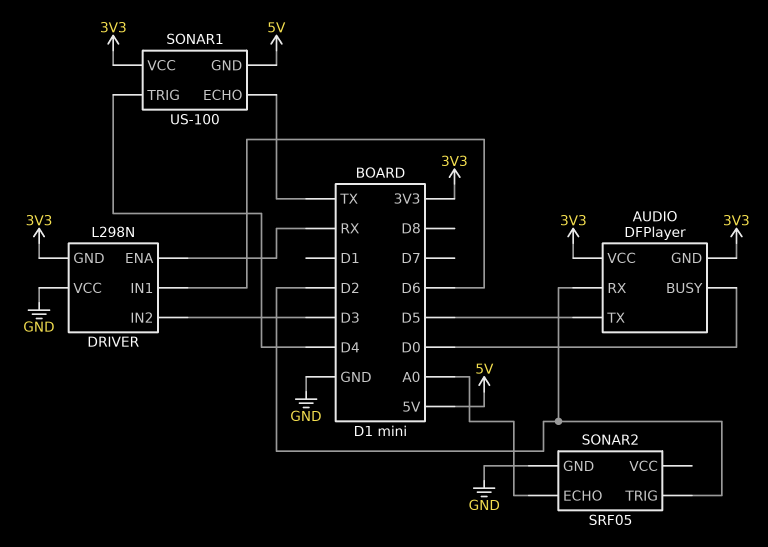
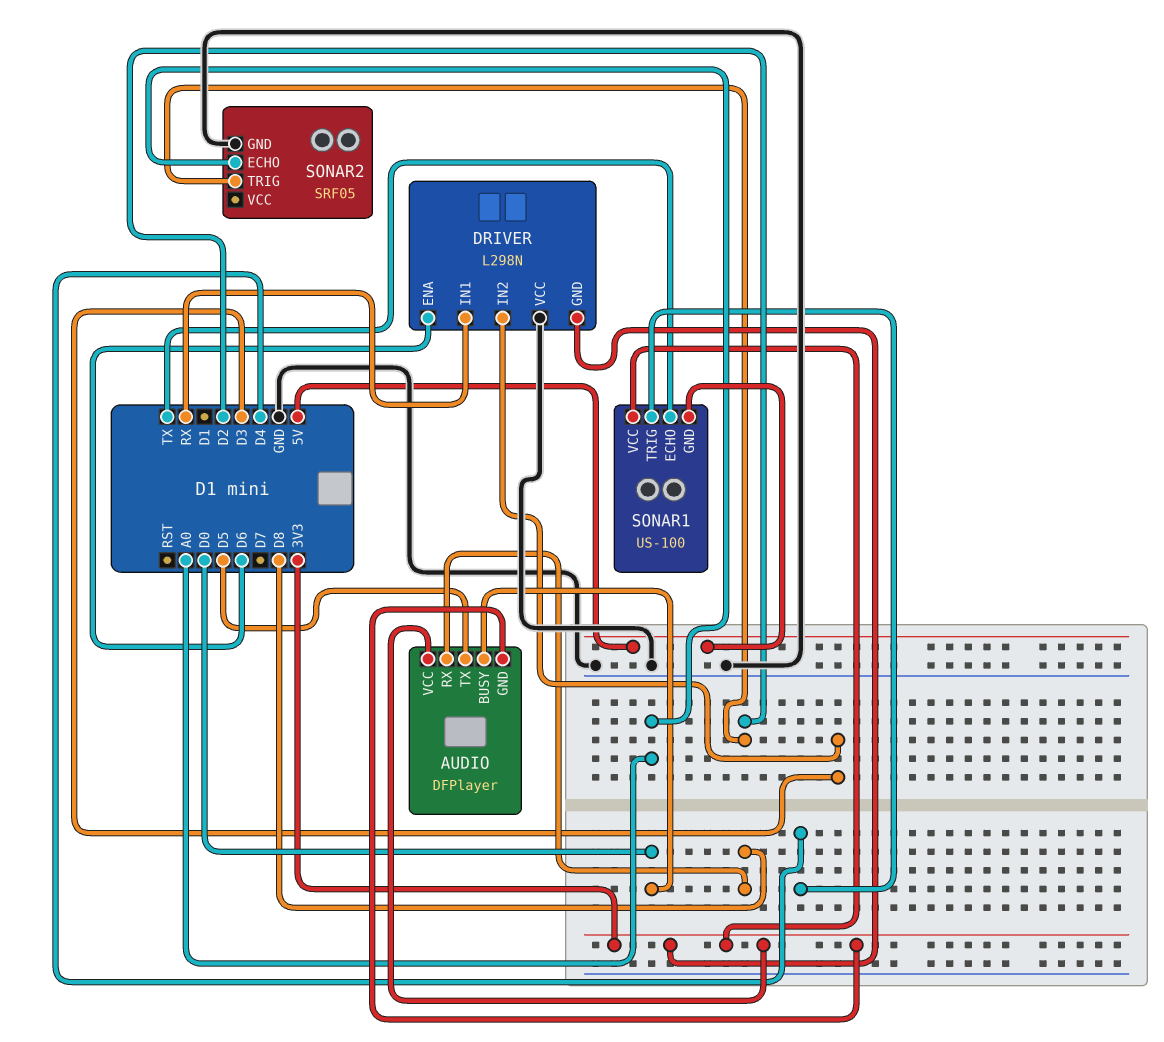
AUDIO pin RX: D2 -> D8
DRIVER pin ENA: RX -> D6
DRIVER pin IN1: D6 -> RX

